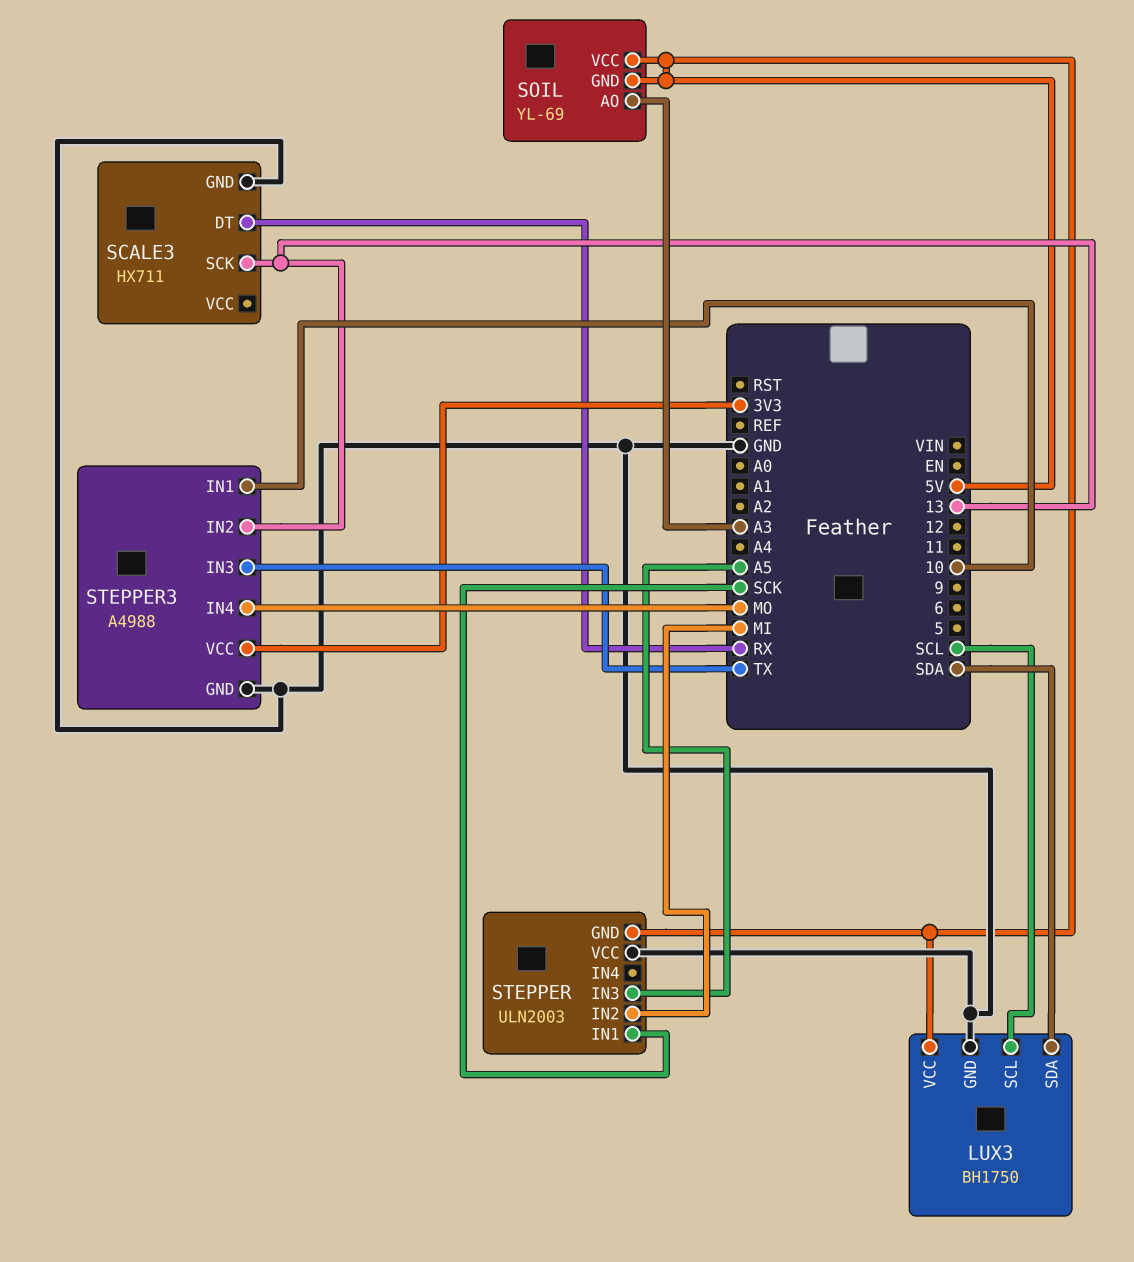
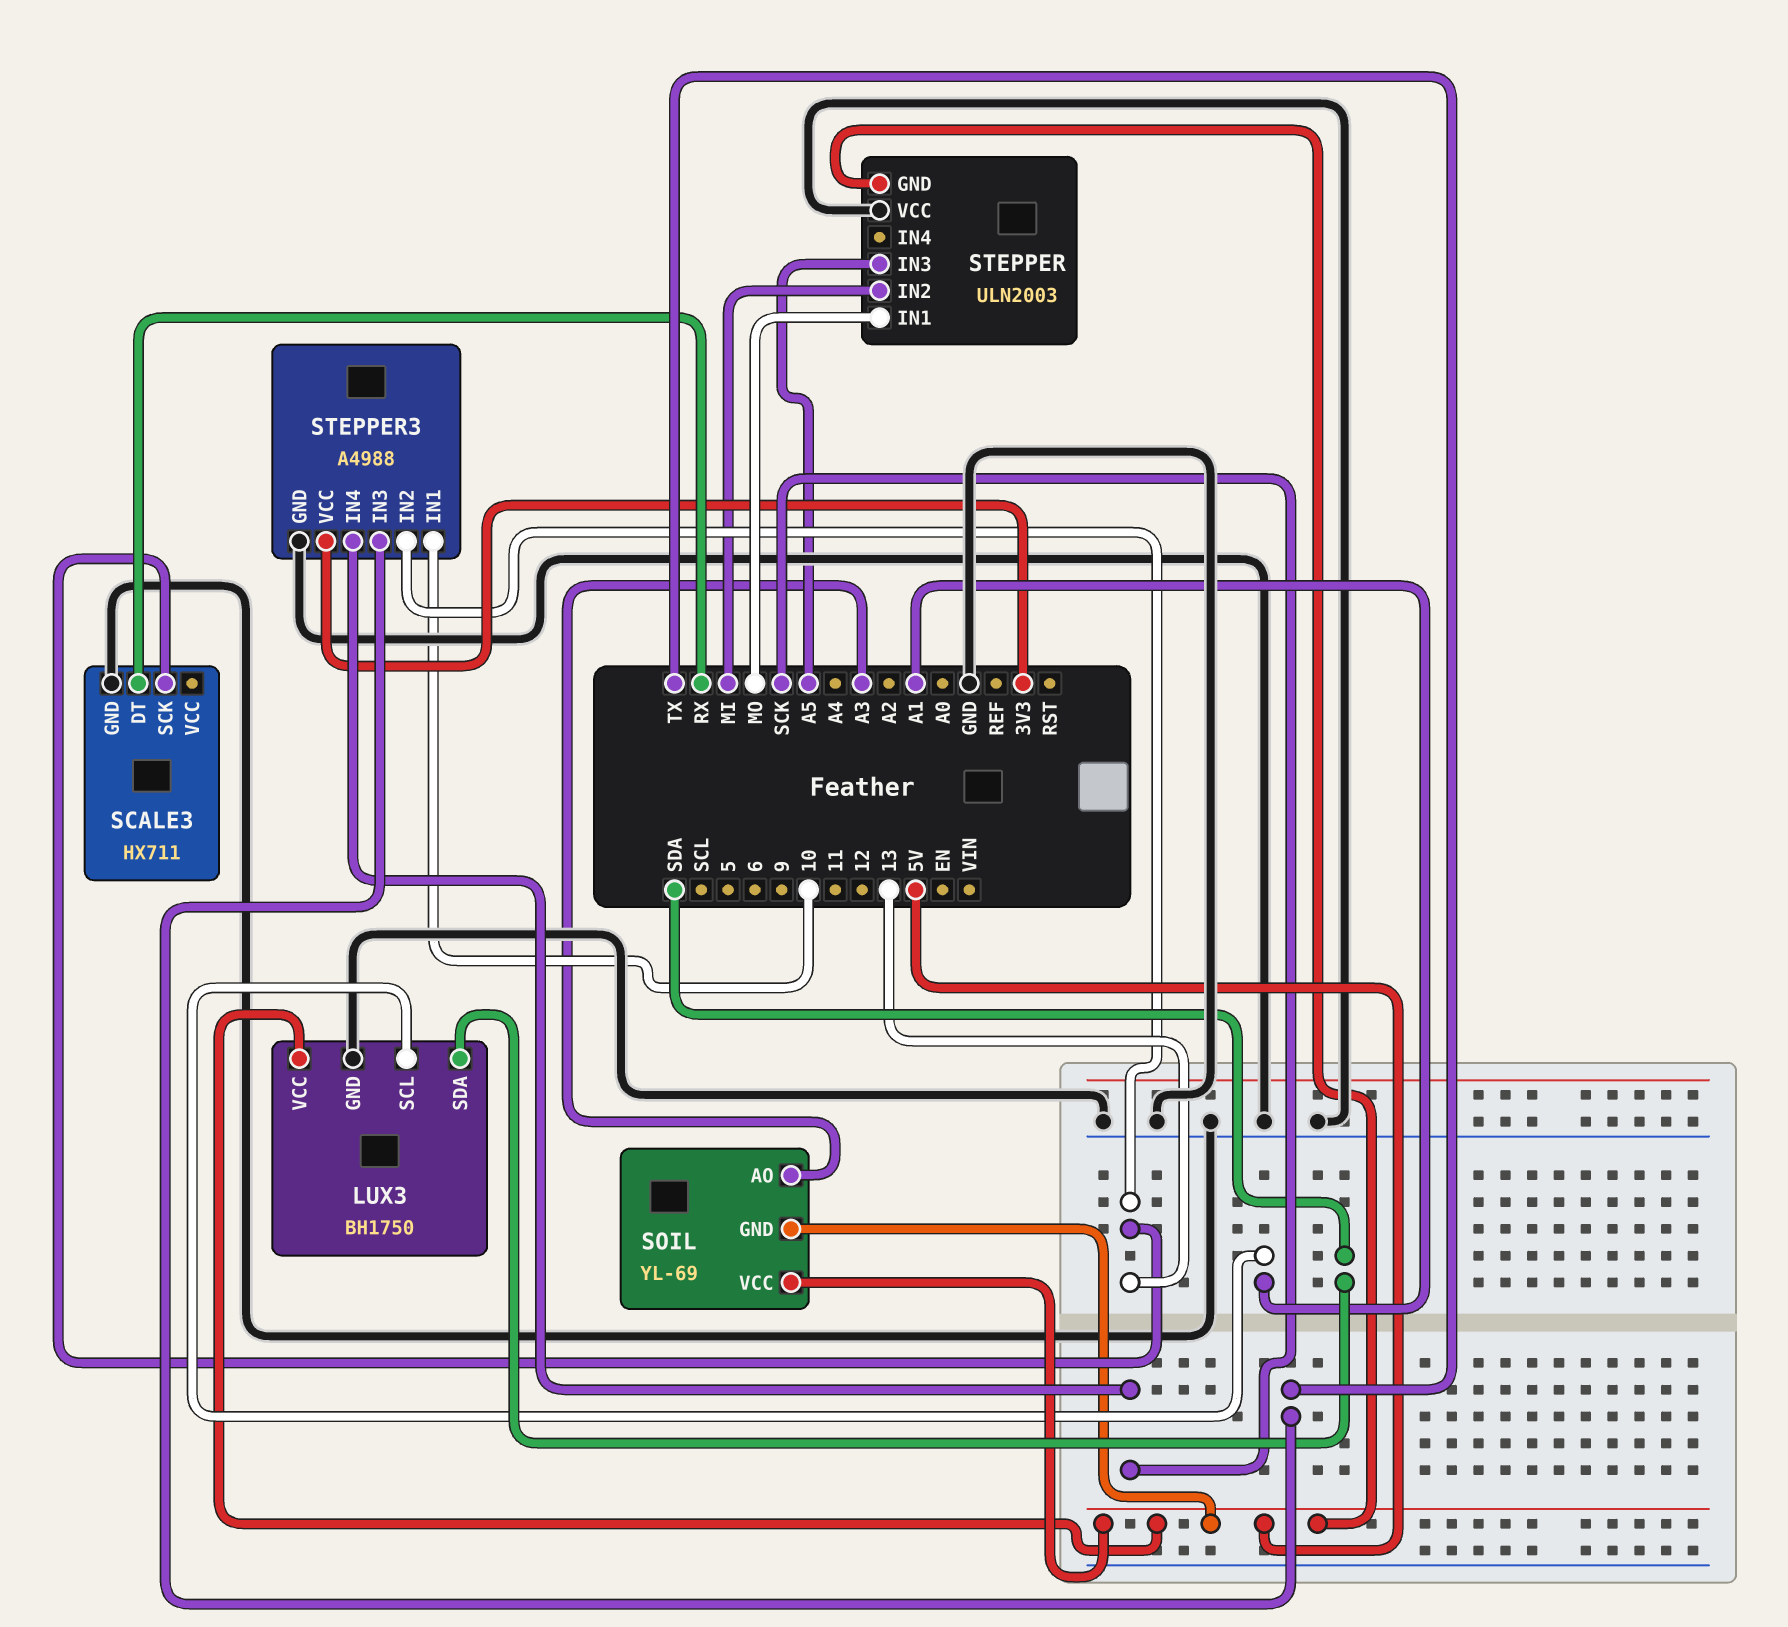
LUX3 pin SCL: SCL -> A1
STEPPER pin IN1: SCK -> MO
STEPPER3 pin IN4: MO -> SCK

